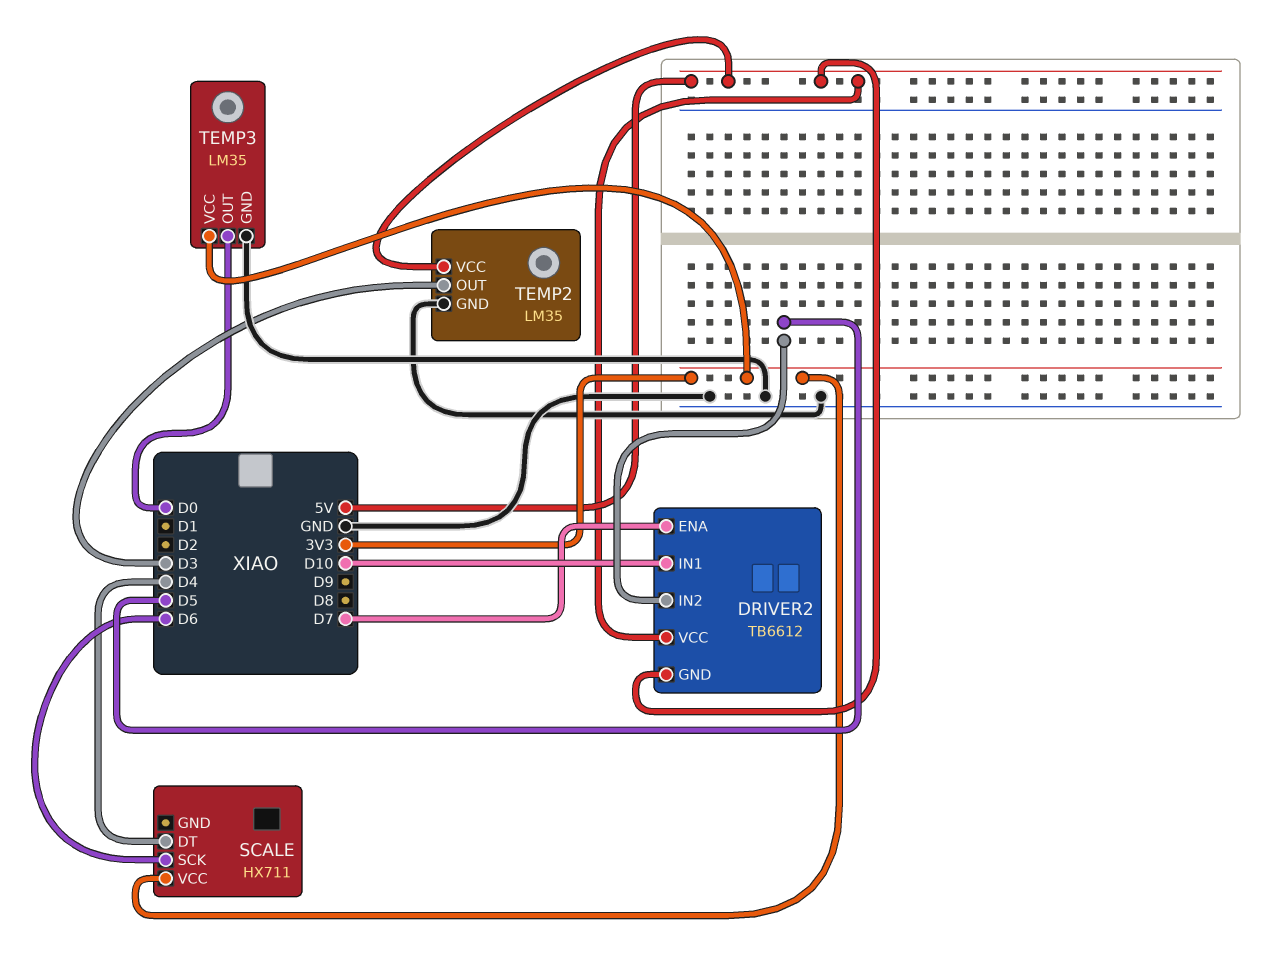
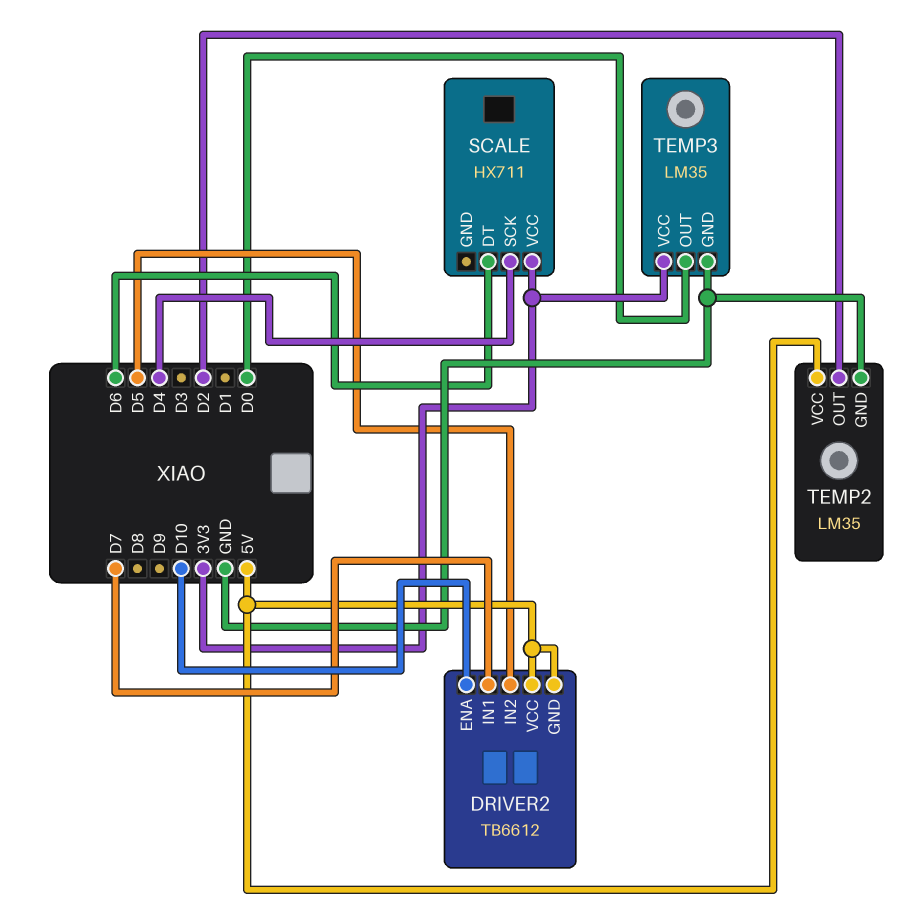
DRIVER2 pin ENA: D7 -> D10
DRIVER2 pin IN1: D10 -> D7
SCALE pin DT: D4 -> D6
SCALE pin SCK: D6 -> D4
TEMP2 pin OUT: D3 -> D2

